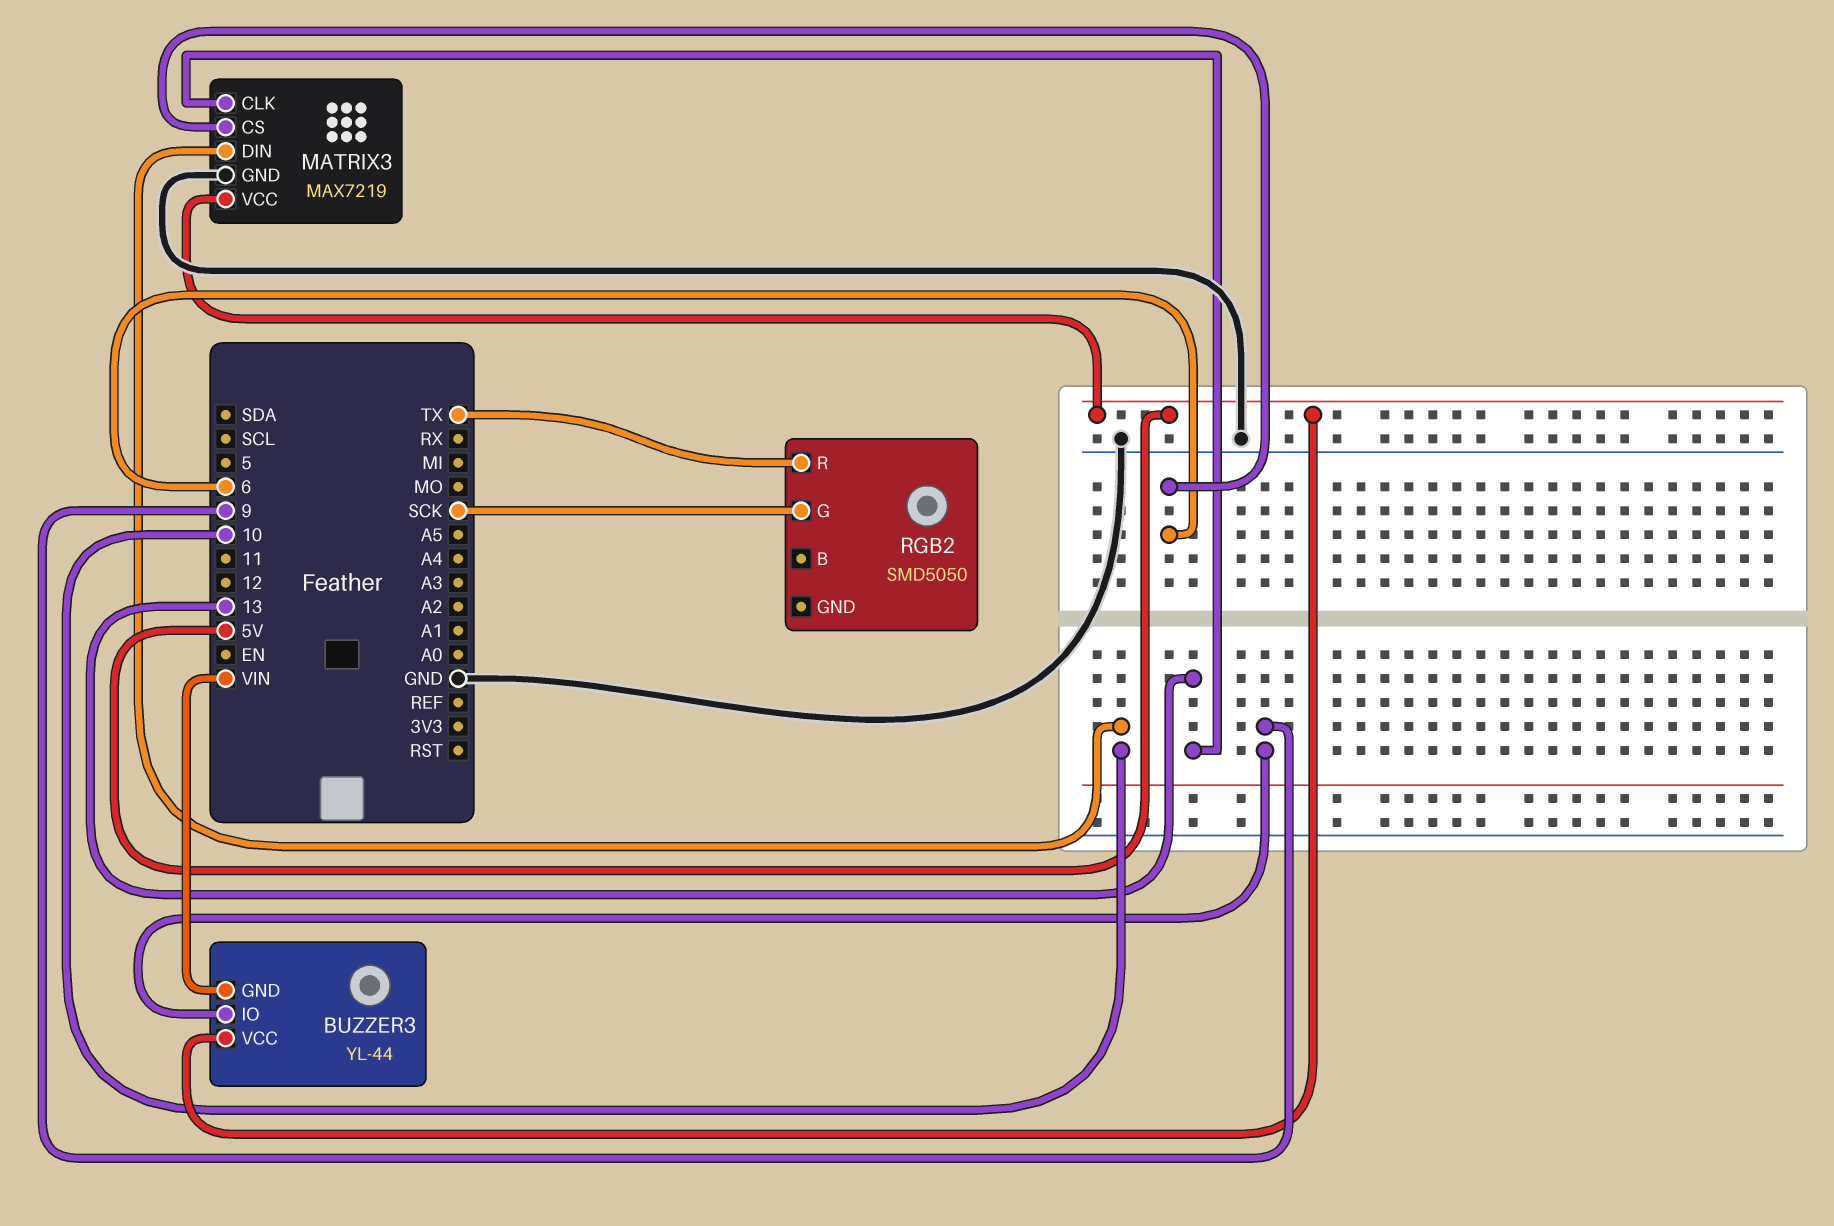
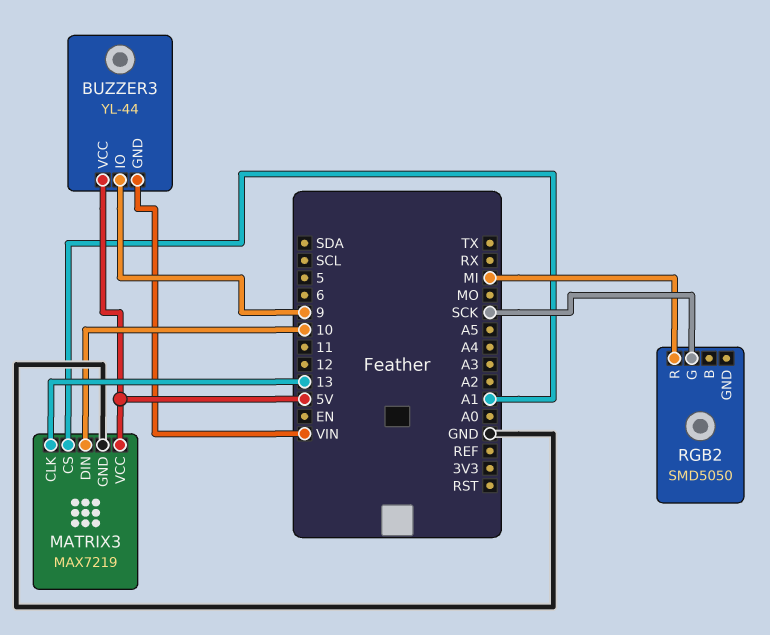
MATRIX3 pin CS: 6 -> A1
RGB2 pin R: TX -> MI

